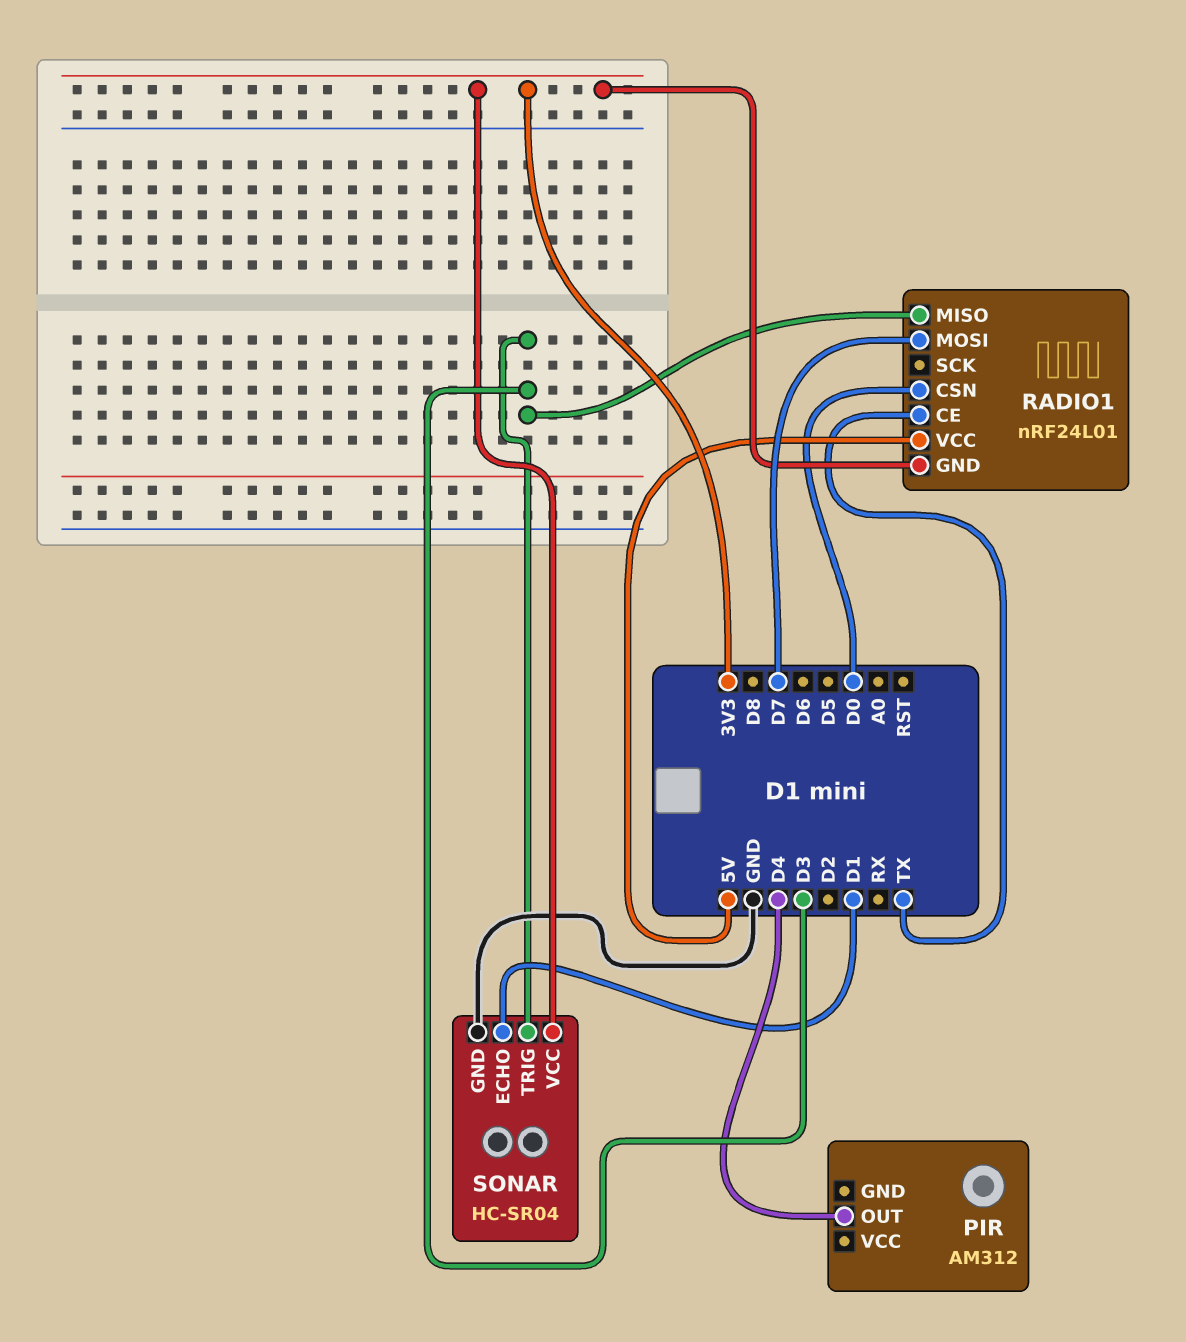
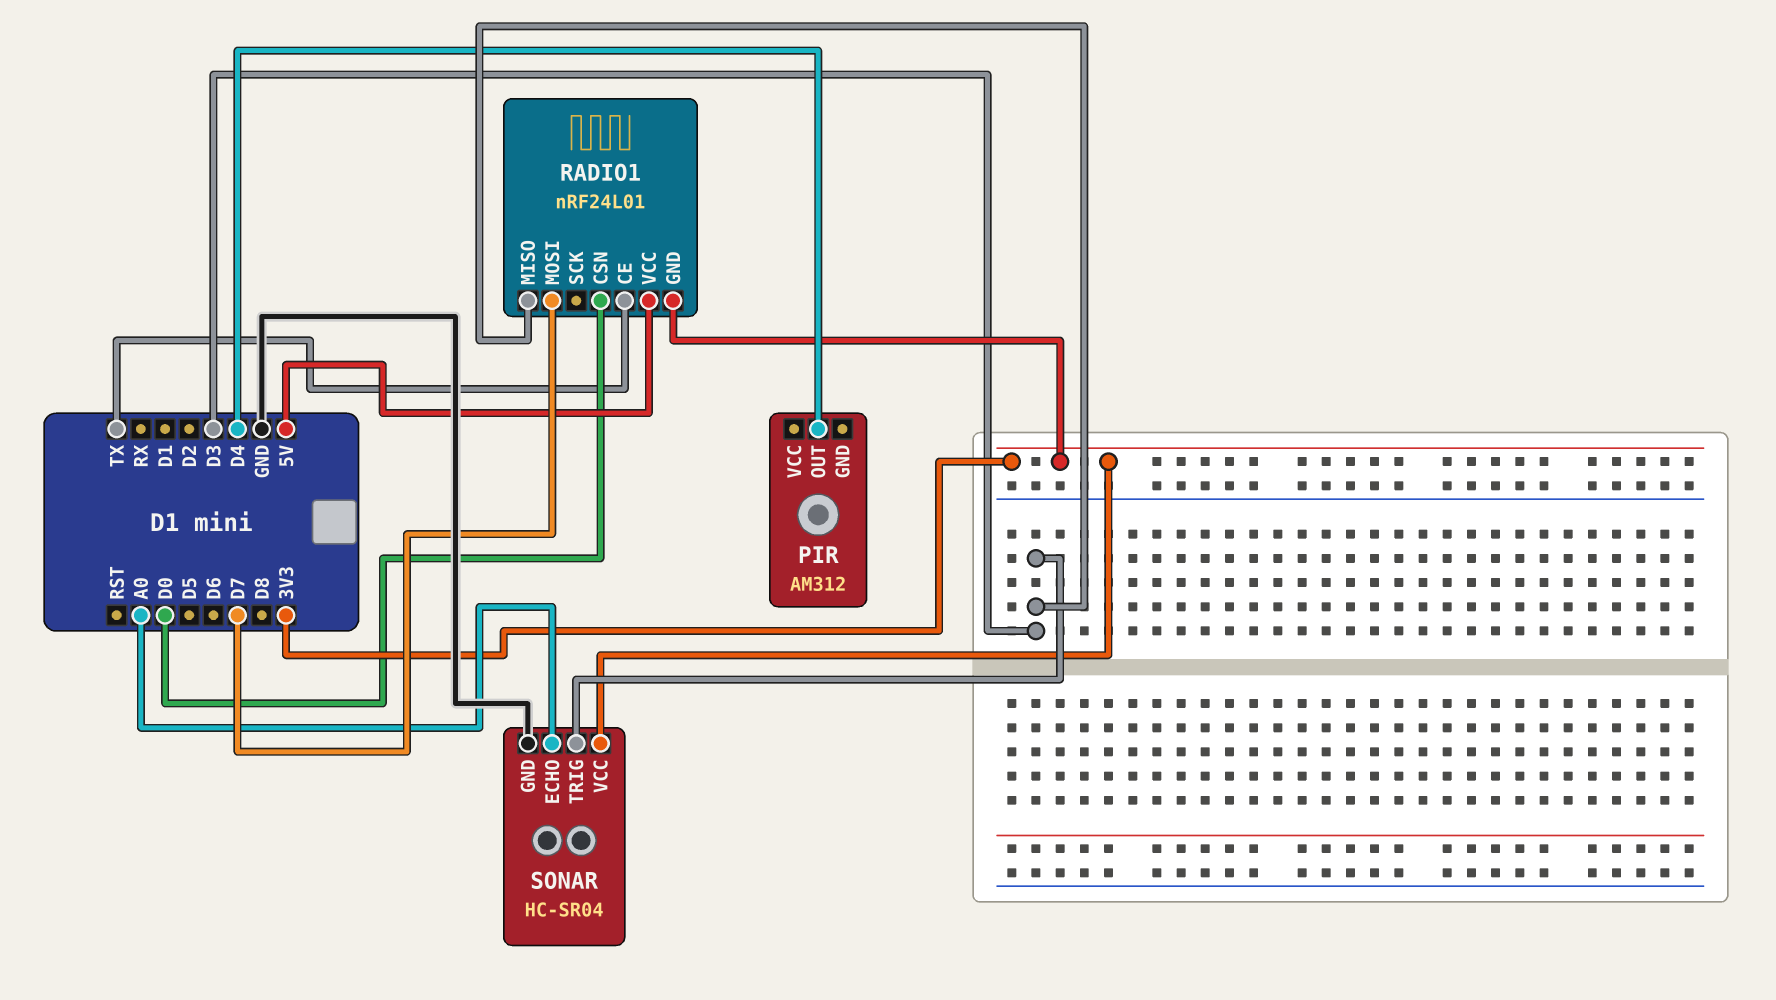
SONAR pin ECHO: D1 -> A0

